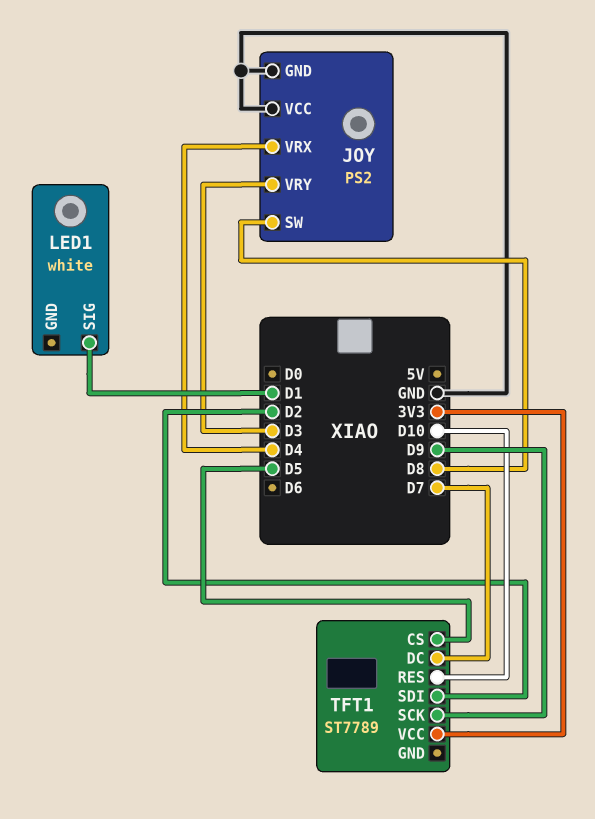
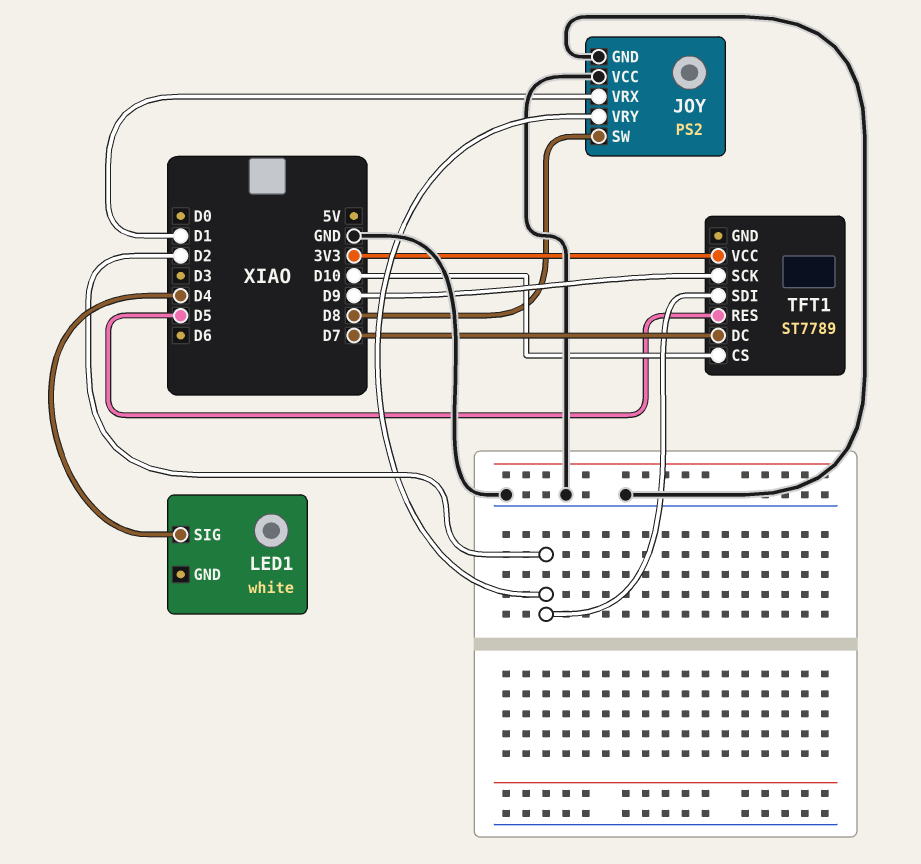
JOY pin VRX: D4 -> D1
JOY pin VRY: D3 -> D2
LED1 pin SIG: D1 -> D4
TFT1 pin CS: D5 -> D10
TFT1 pin RES: D10 -> D5

